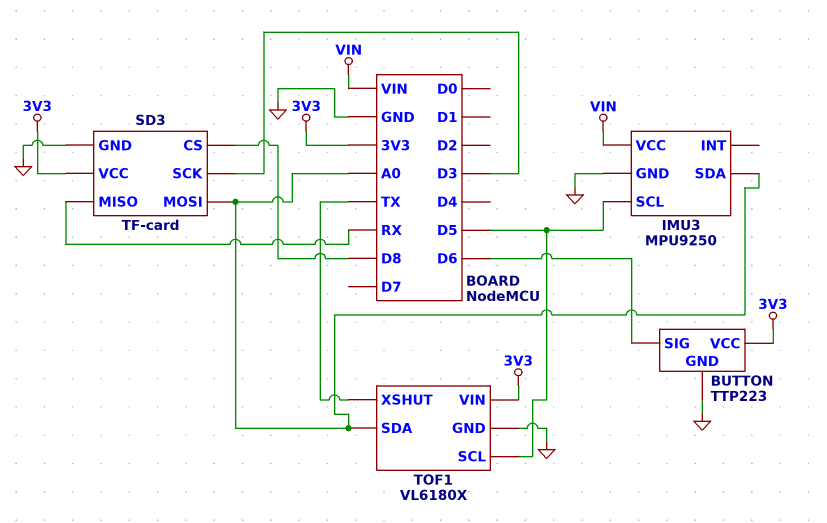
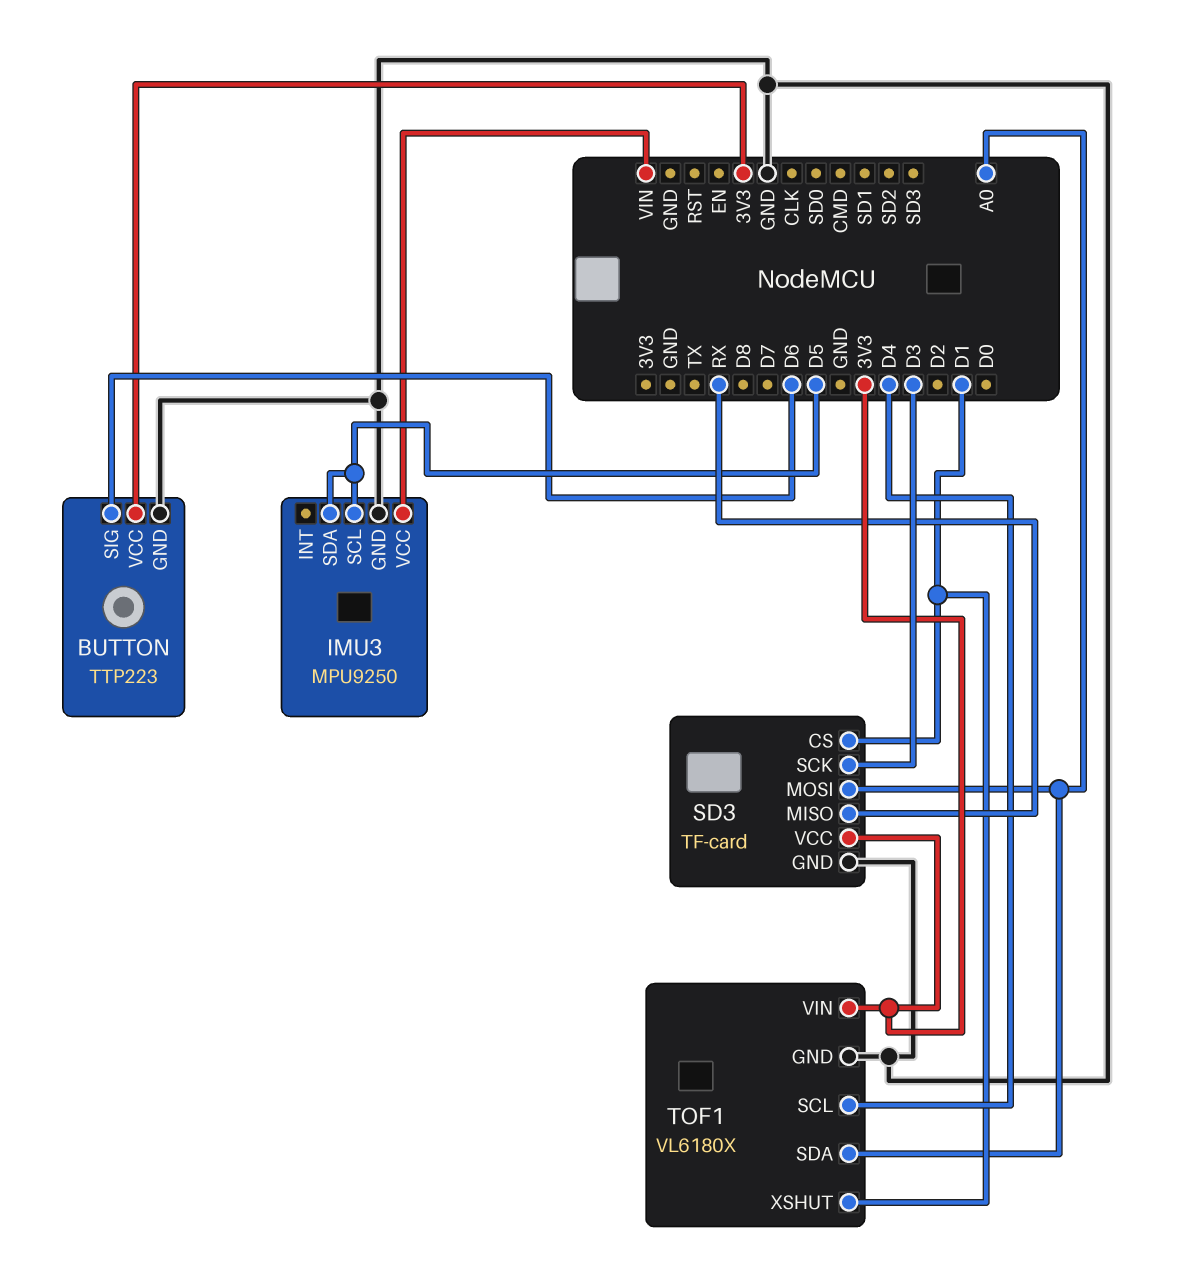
IMU3 pin SDA: A0 -> D5
SD3 pin CS: D8 -> D1
TOF1 pin SCL: D5 -> D4
TOF1 pin XSHUT: TX -> D1

